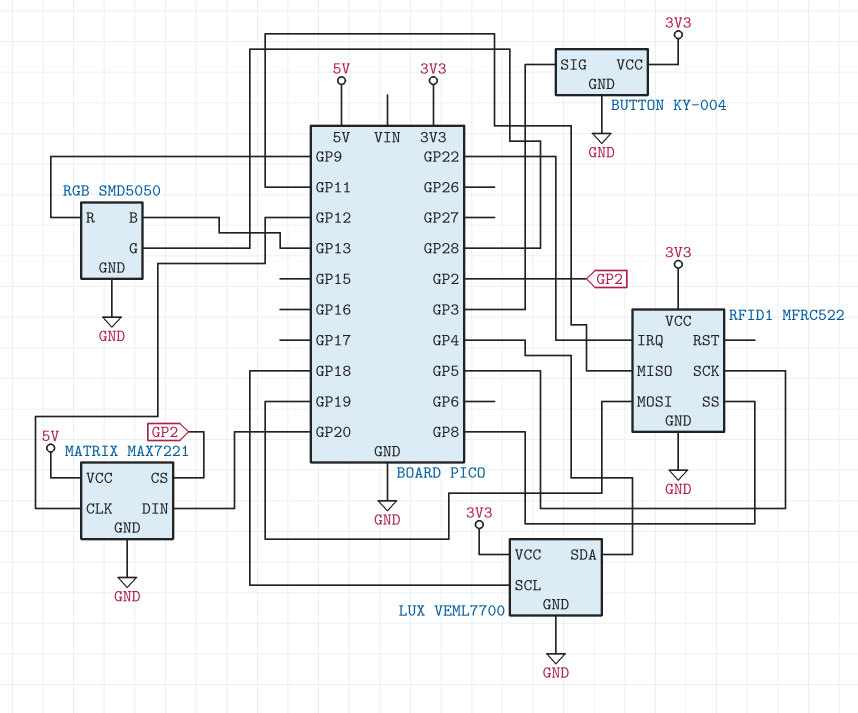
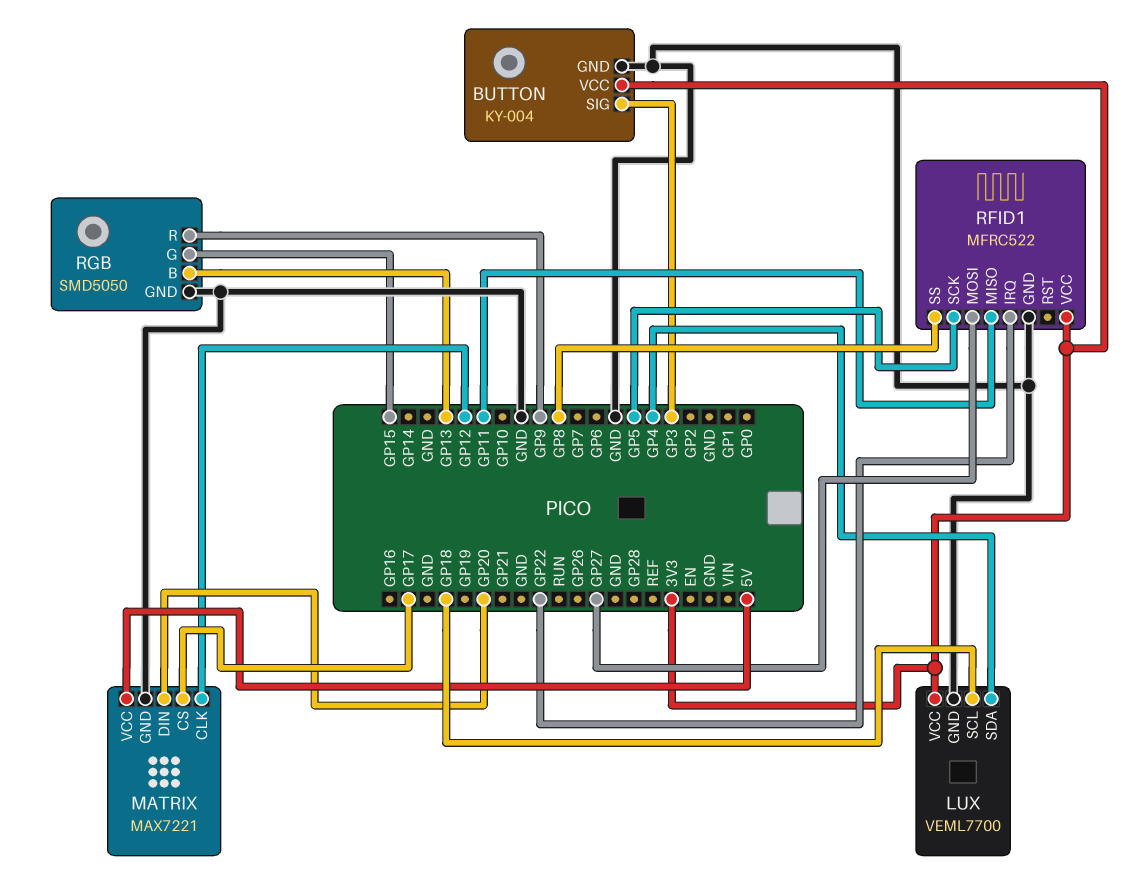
MATRIX pin CS: GP2 -> GP17
RFID1 pin MOSI: GP19 -> GP27
RGB pin G: GP28 -> GP15

